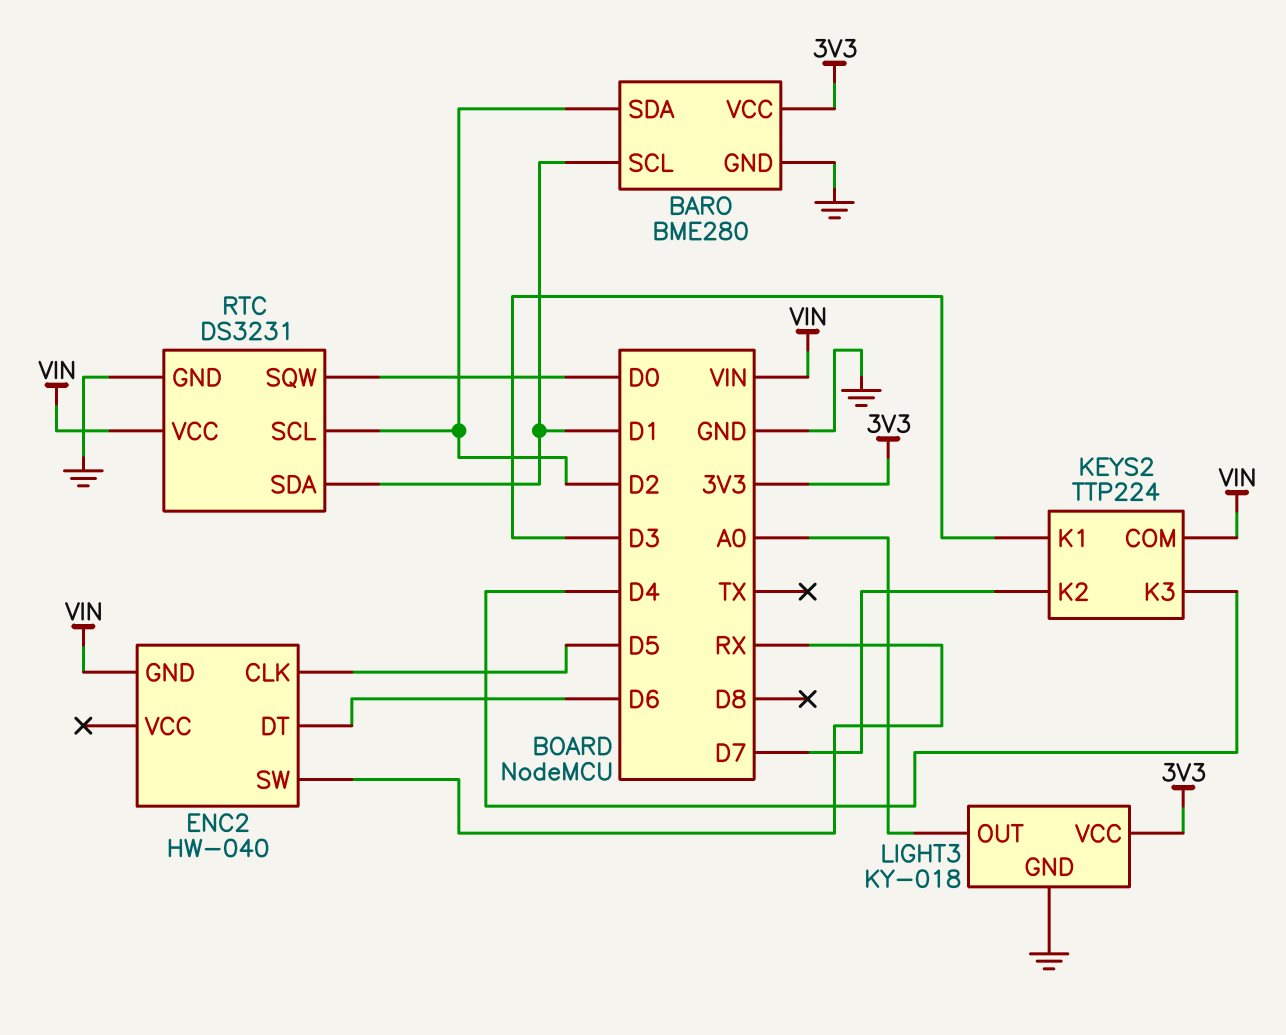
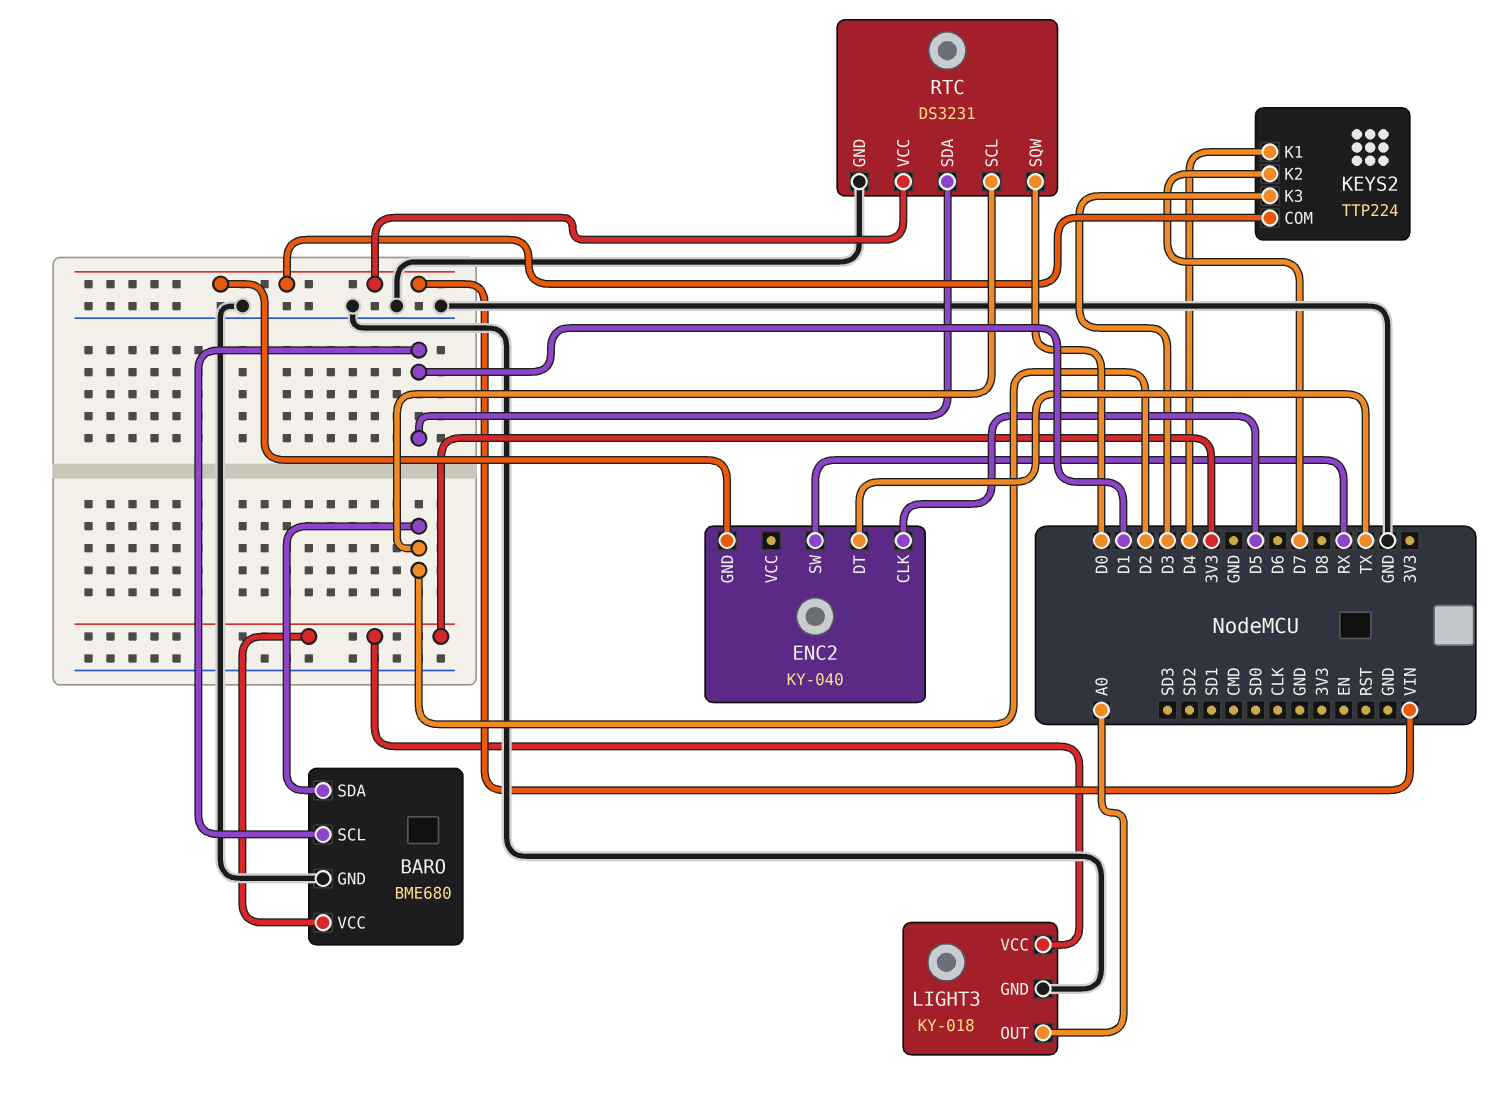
BARO: BME280 -> BME680
ENC2: HW-040 -> KY-040
ENC2 pin DT: D6 -> TX
KEYS2 pin K1: D3 -> D4
KEYS2 pin K3: D4 -> D3

